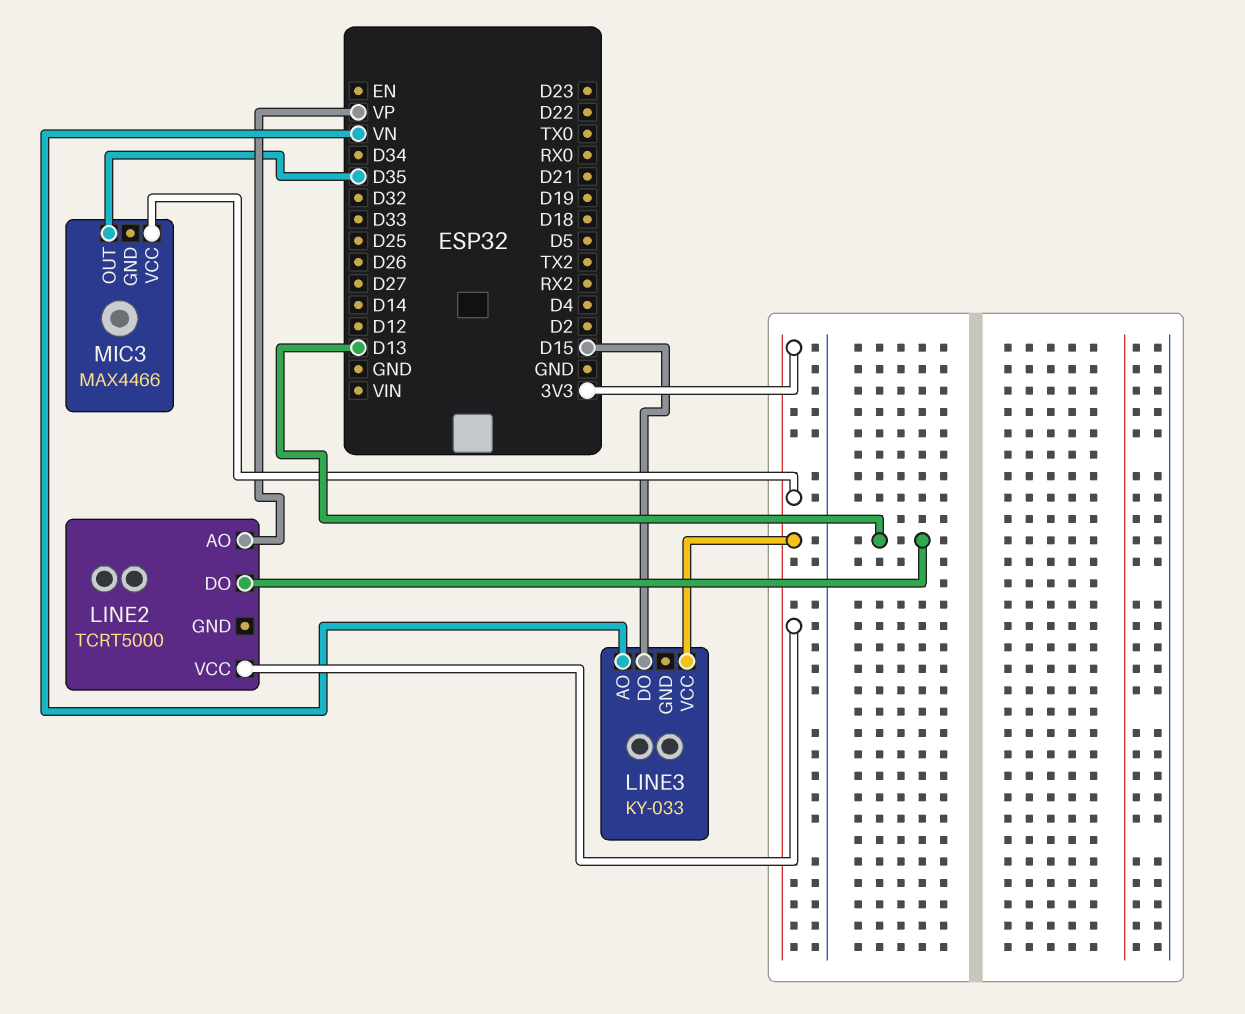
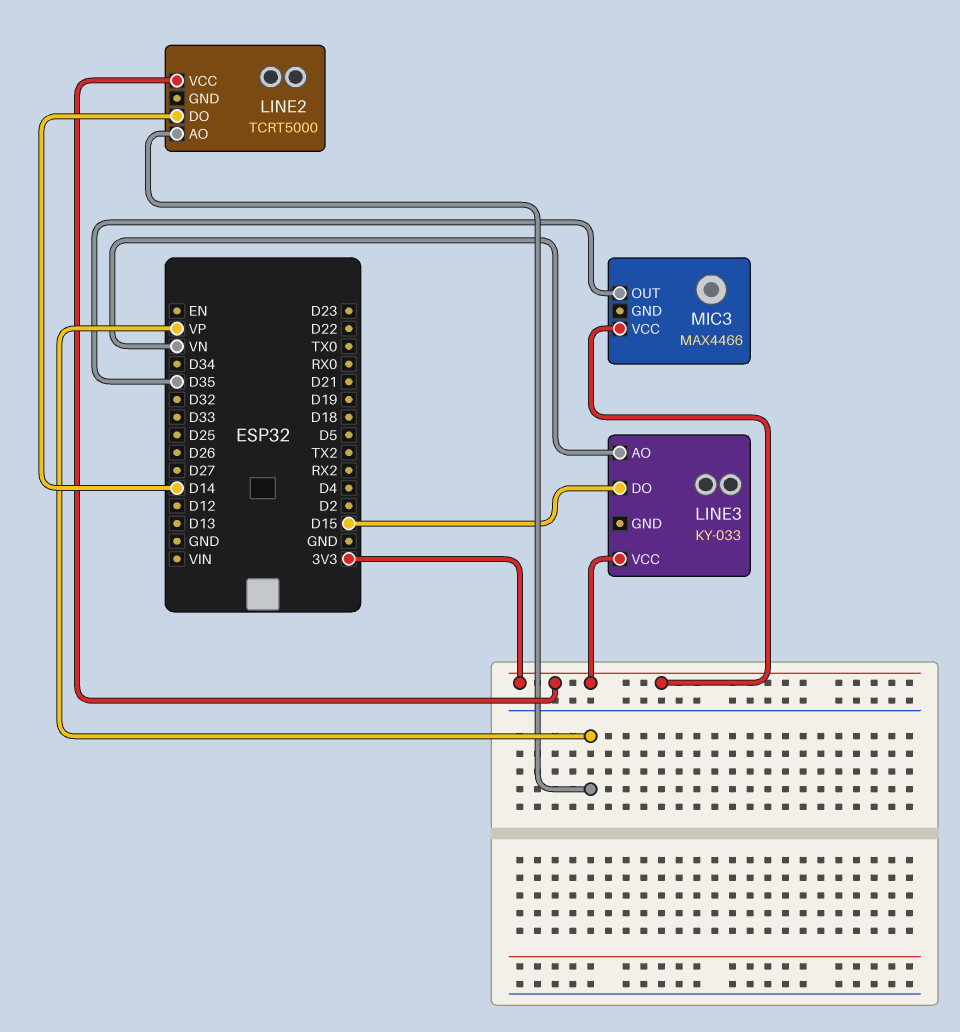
LINE2 pin DO: D13 -> D14

